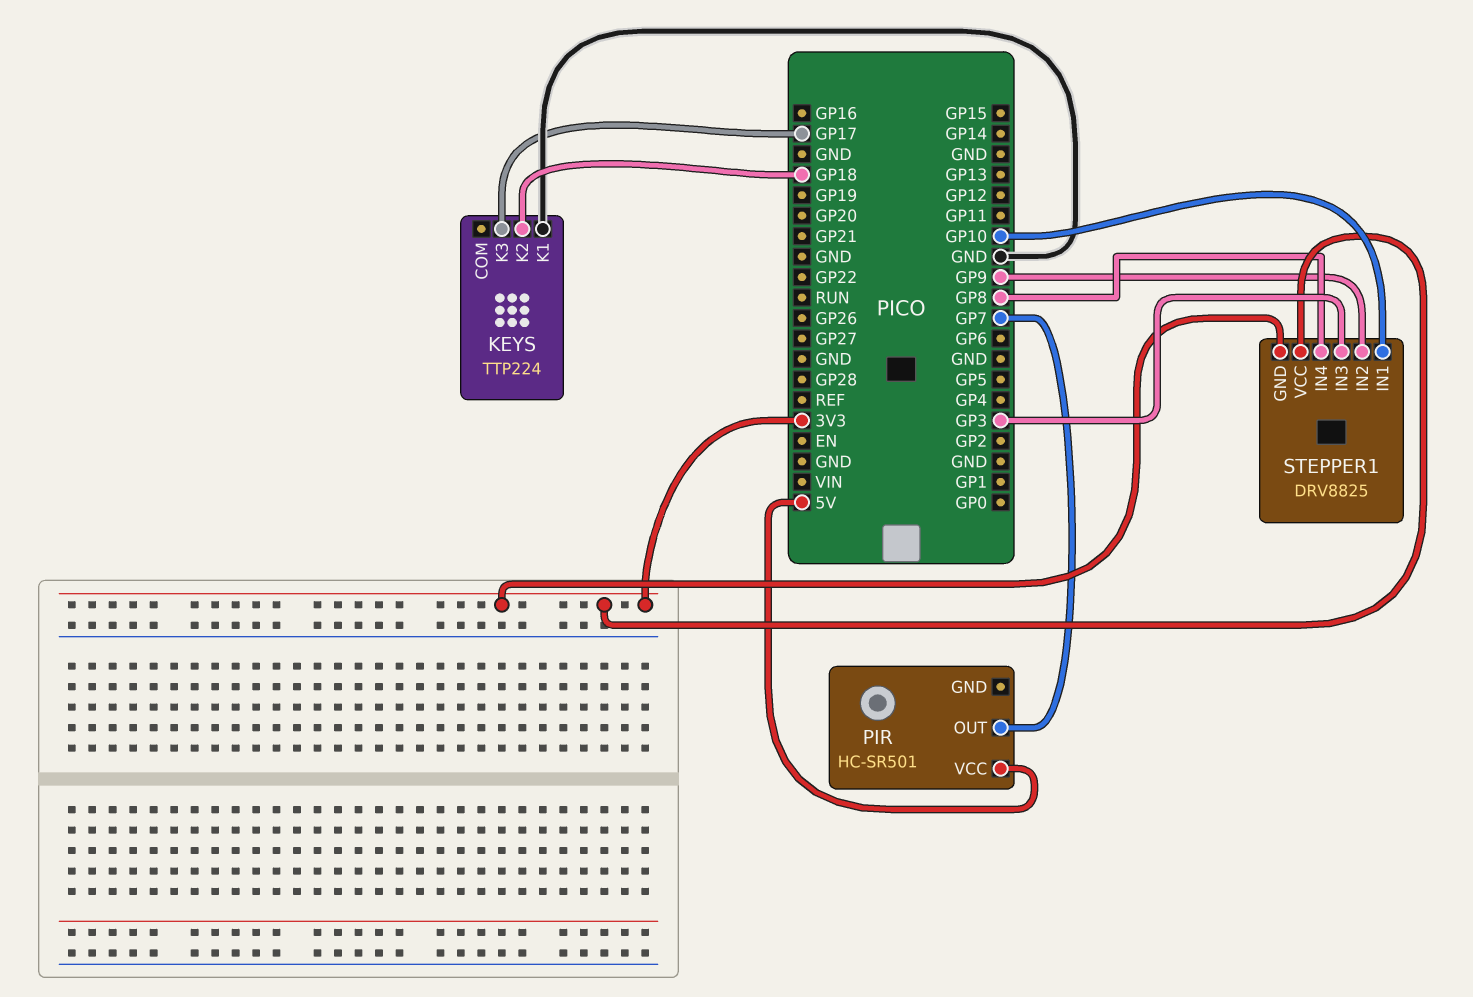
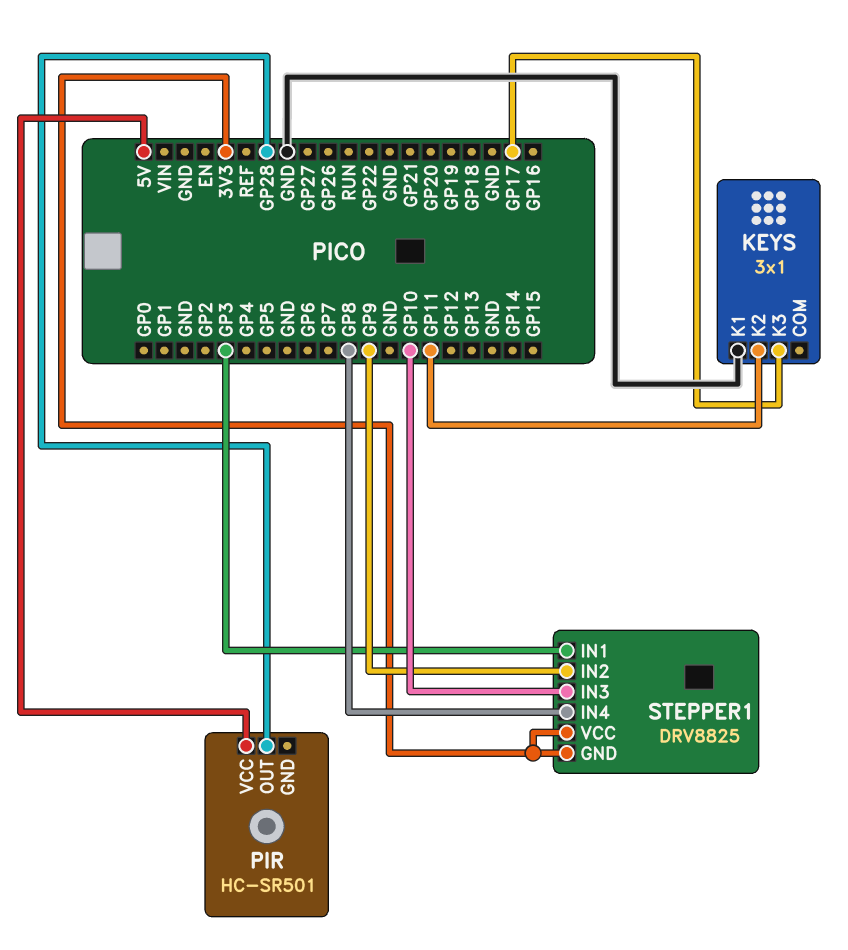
KEYS: TTP224 -> 3x1
KEYS pin K2: GP18 -> GP11
PIR pin OUT: GP7 -> GP28
STEPPER1 pin IN1: GP10 -> GP3
STEPPER1 pin IN3: GP3 -> GP10

